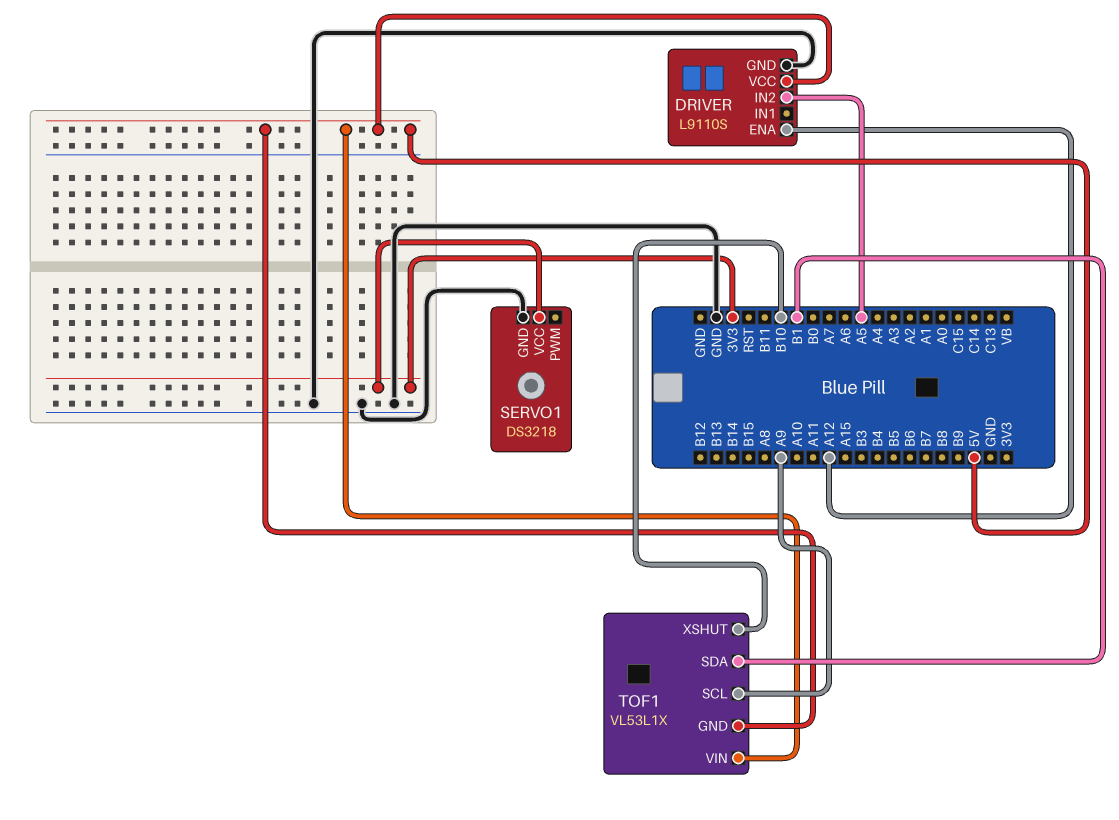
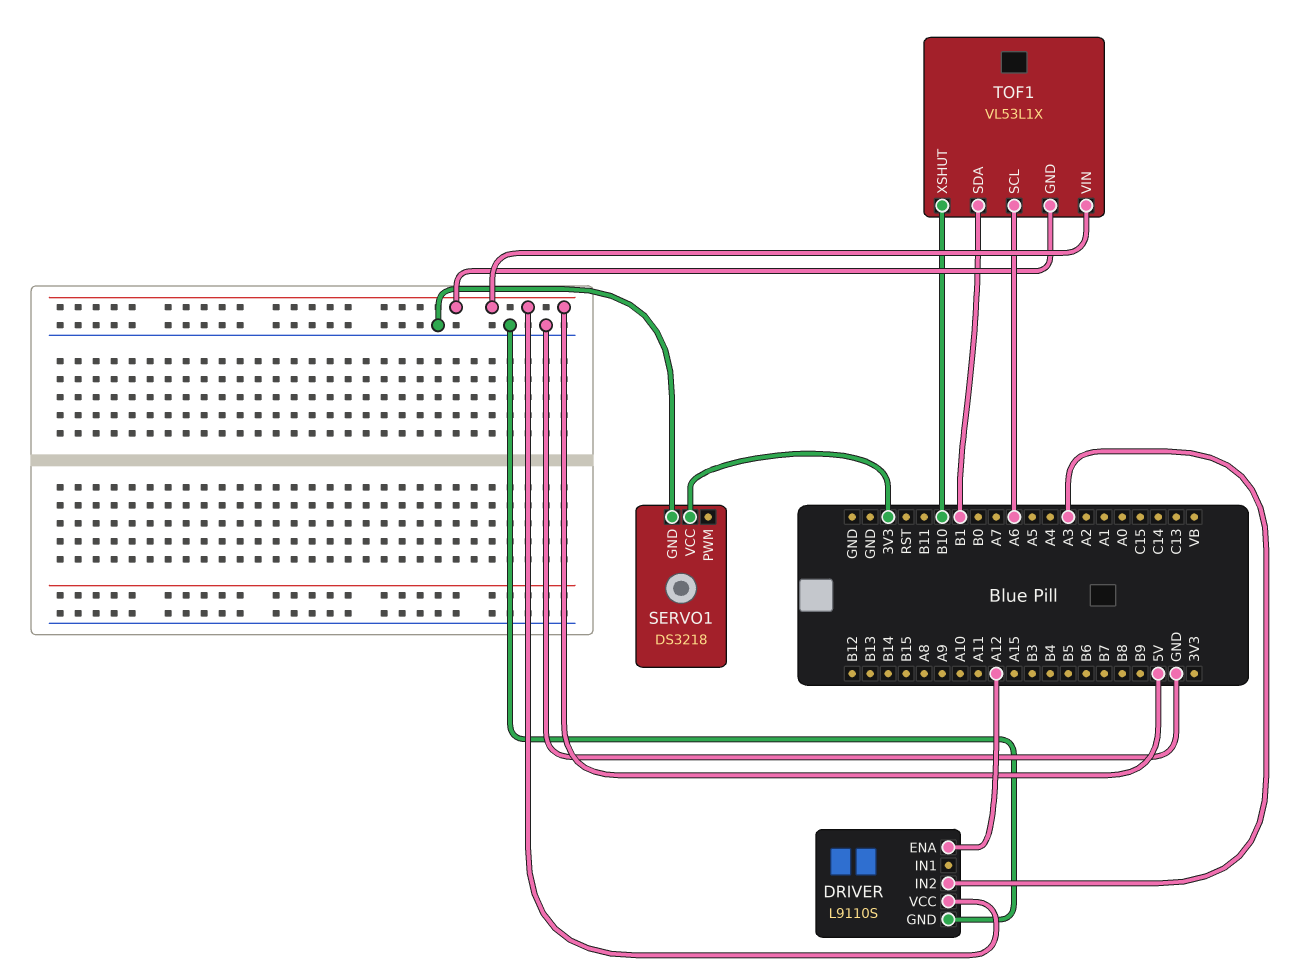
DRIVER pin IN2: A5 -> A3
TOF1 pin SCL: A9 -> A6

